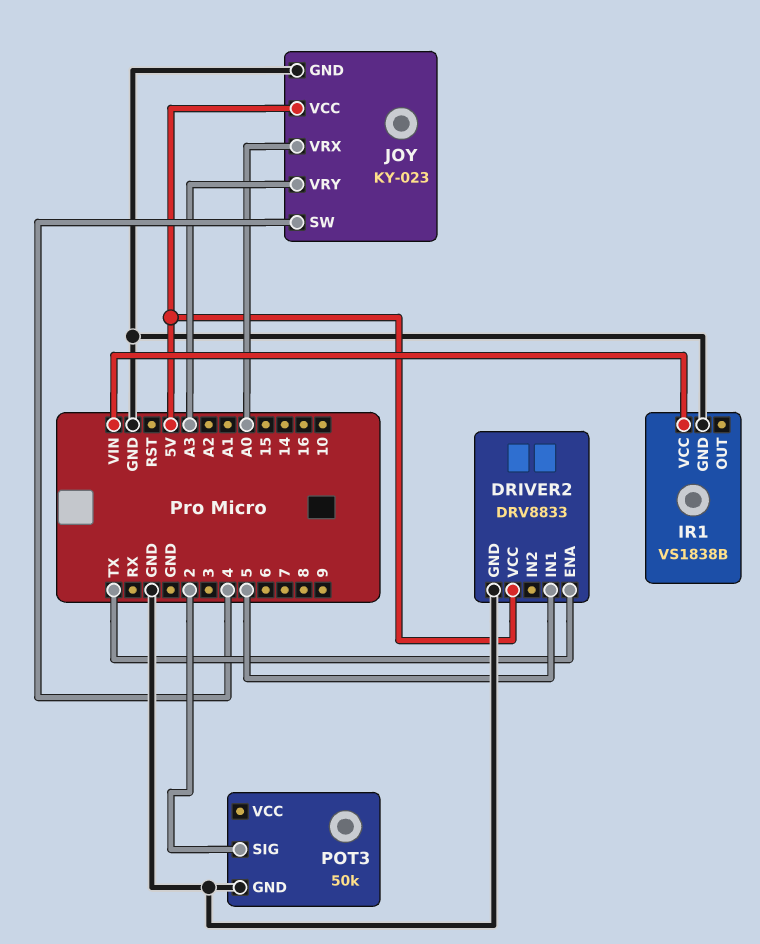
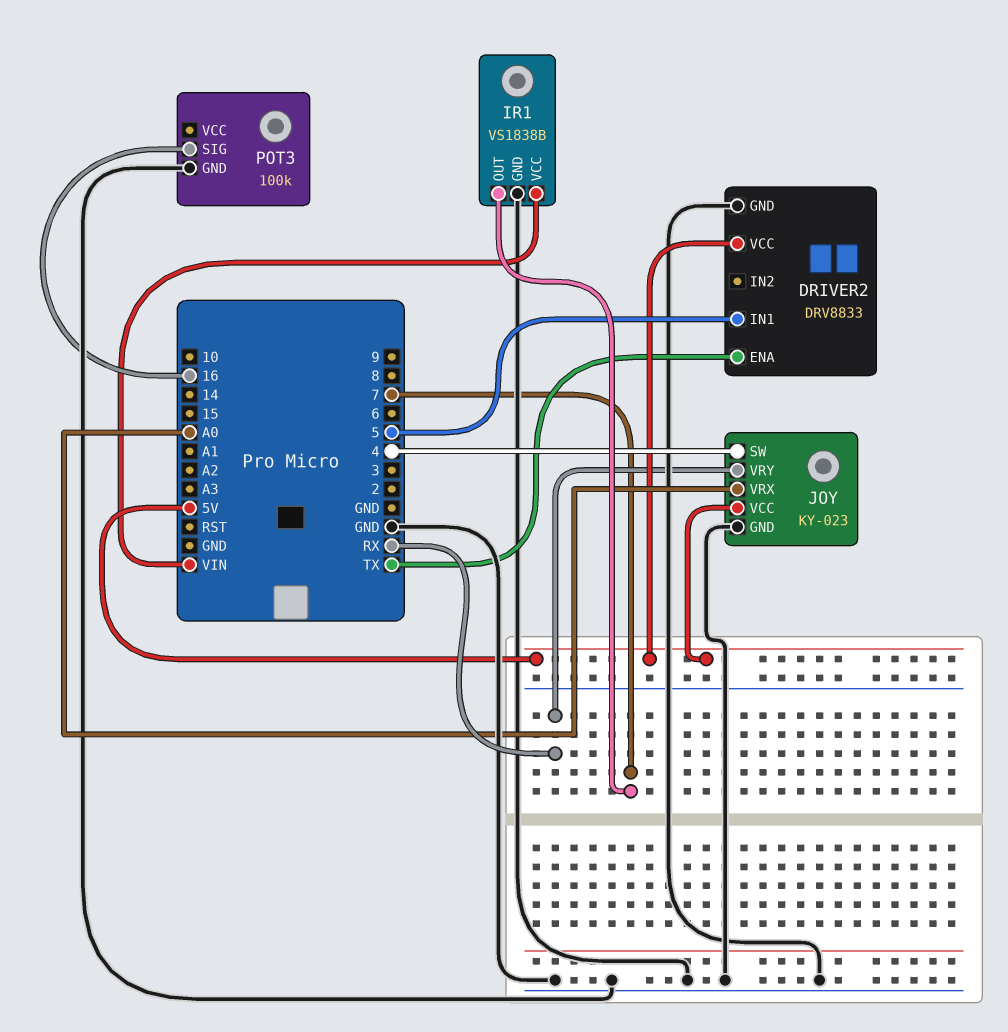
IR1 pin OUT: none -> 7
JOY pin VRY: A3 -> RX
POT3: 50k -> 100k
POT3 pin SIG: 2 -> 16

